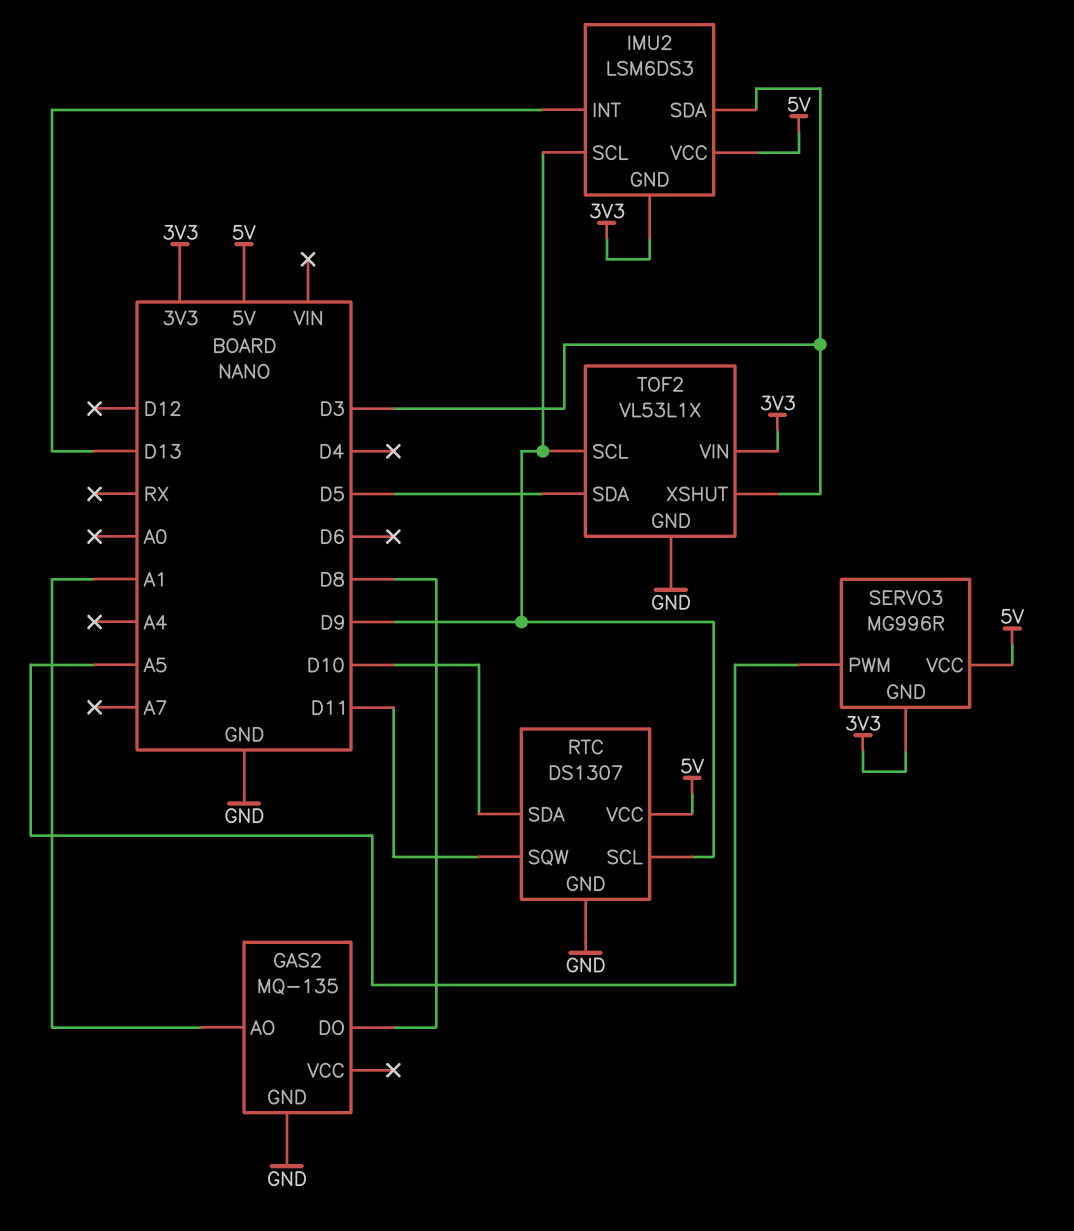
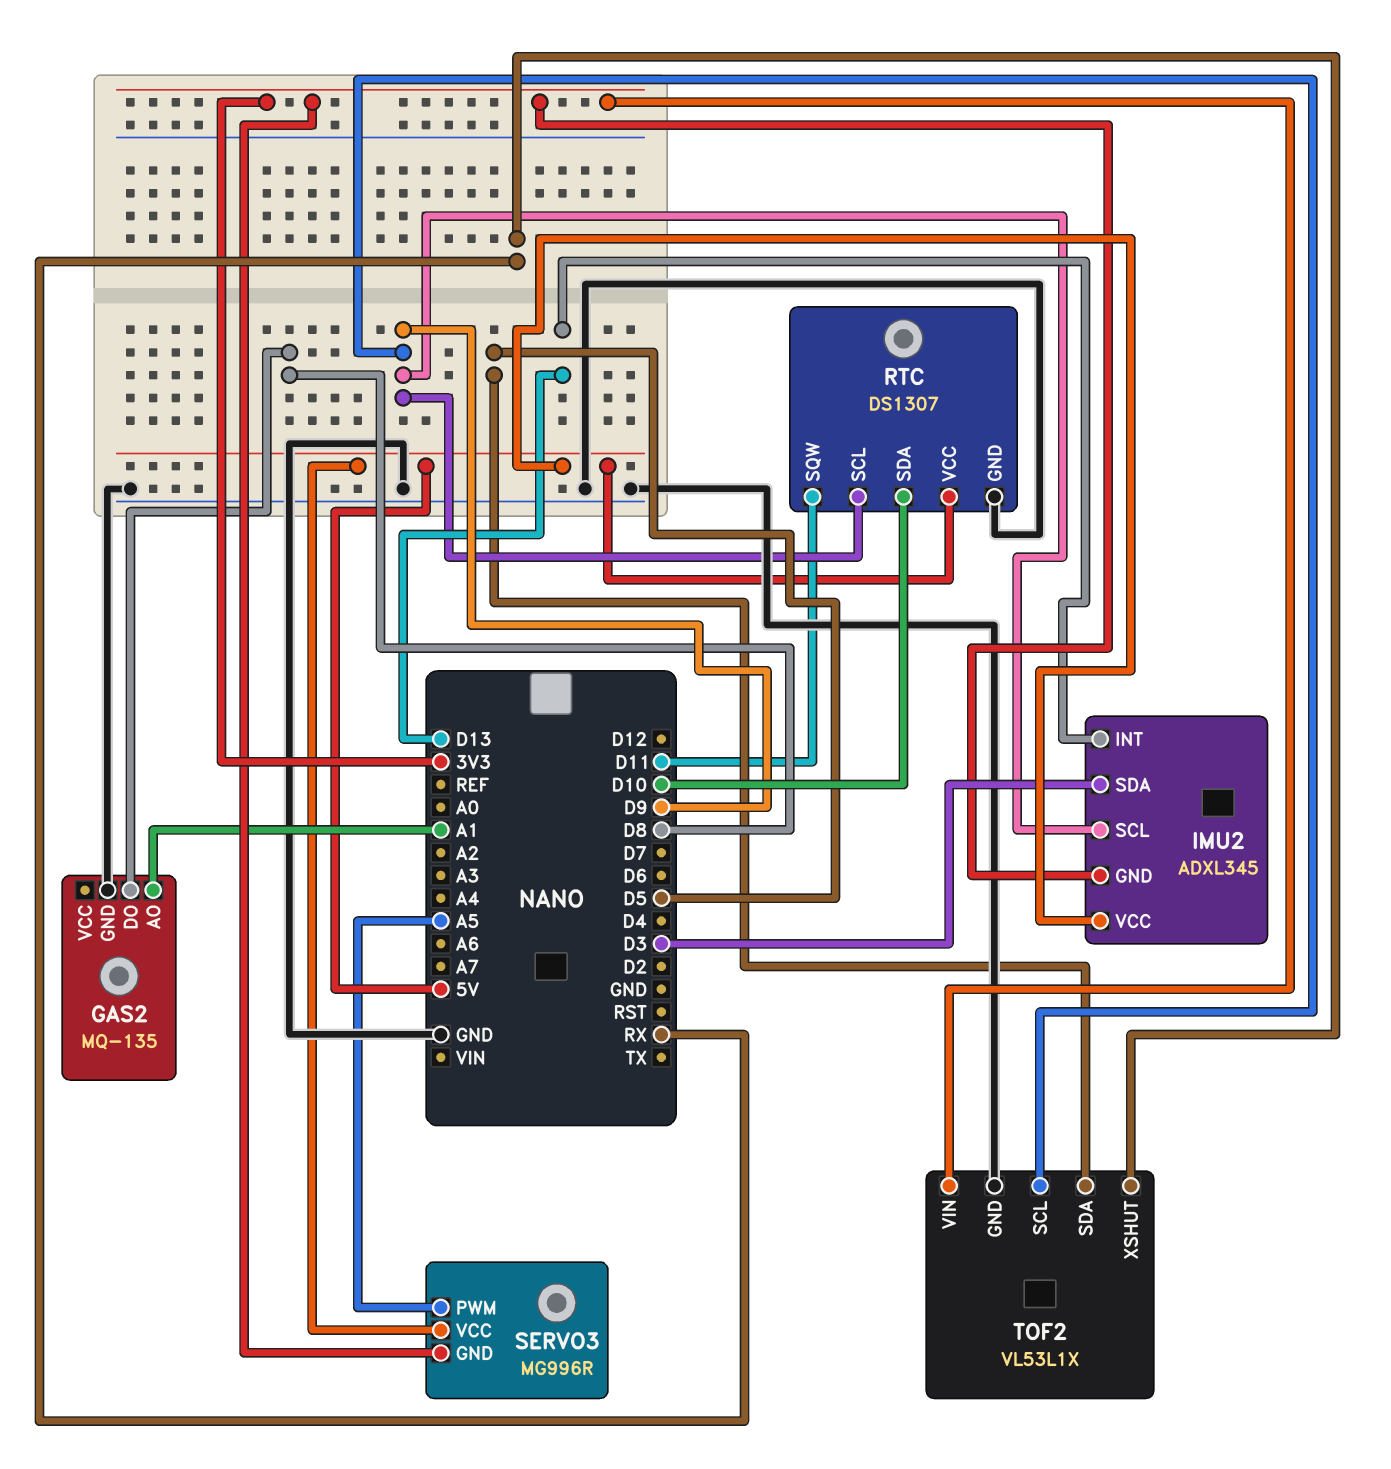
IMU2: LSM6DS3 -> ADXL345
TOF2 pin XSHUT: D3 -> RX

